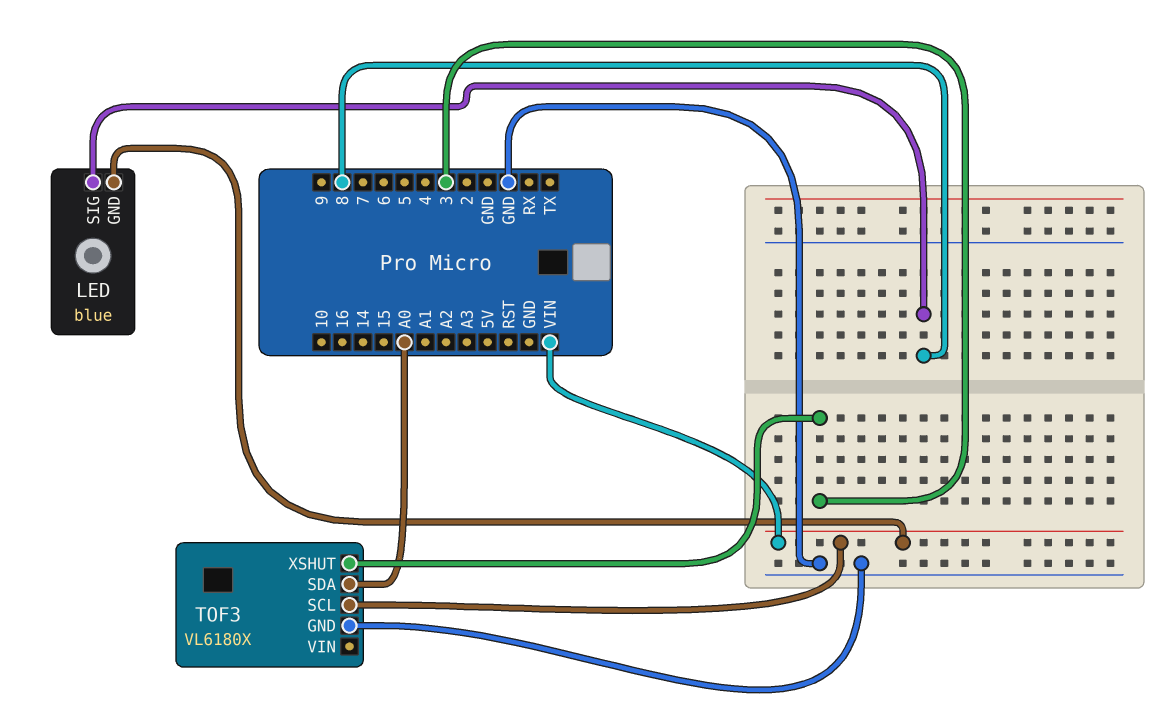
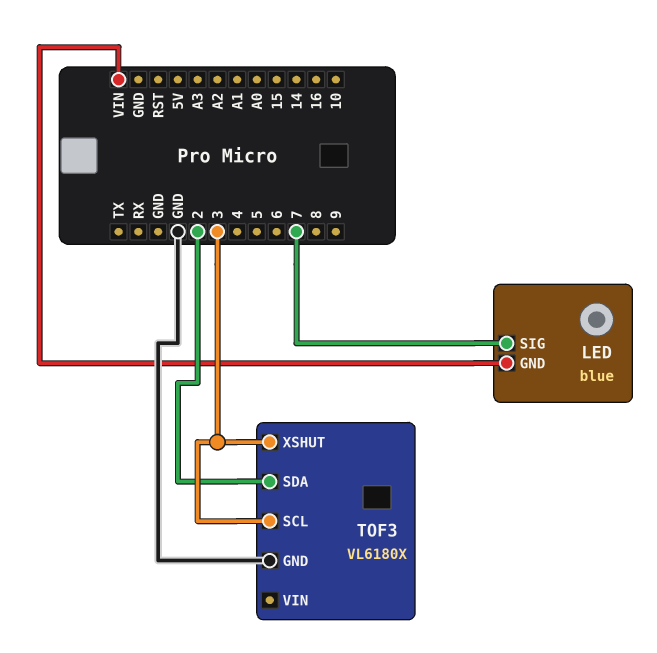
LED pin SIG: 8 -> 7
TOF3 pin SCL: VIN -> 3
TOF3 pin SDA: A0 -> 2

